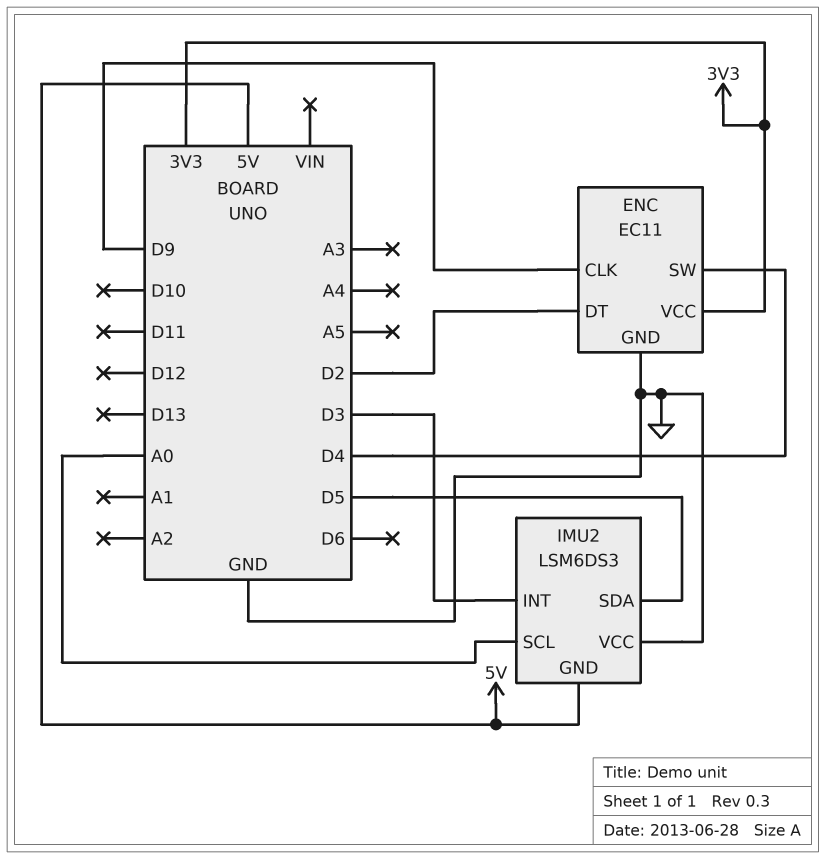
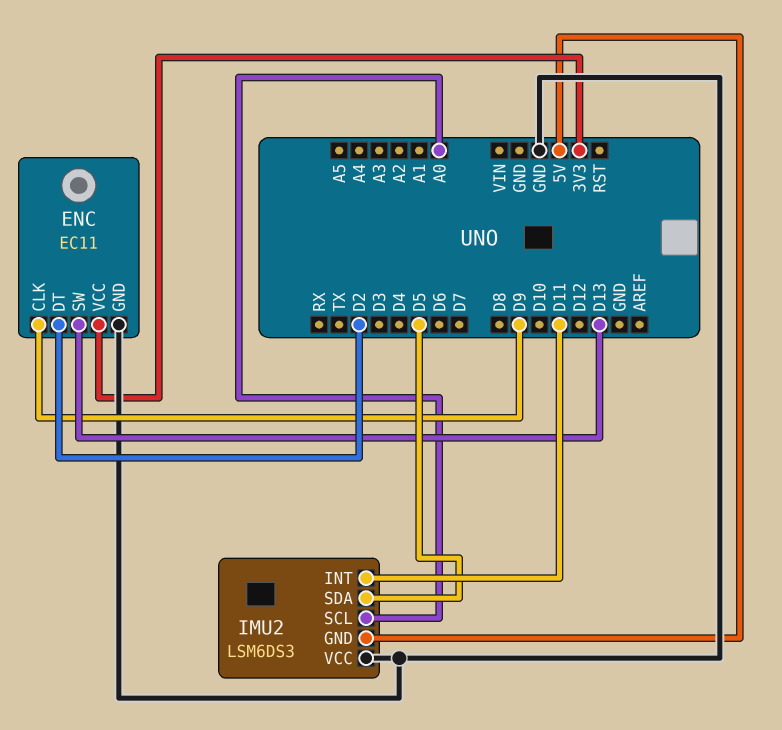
ENC pin SW: D4 -> D13
IMU2 pin INT: D3 -> D11

